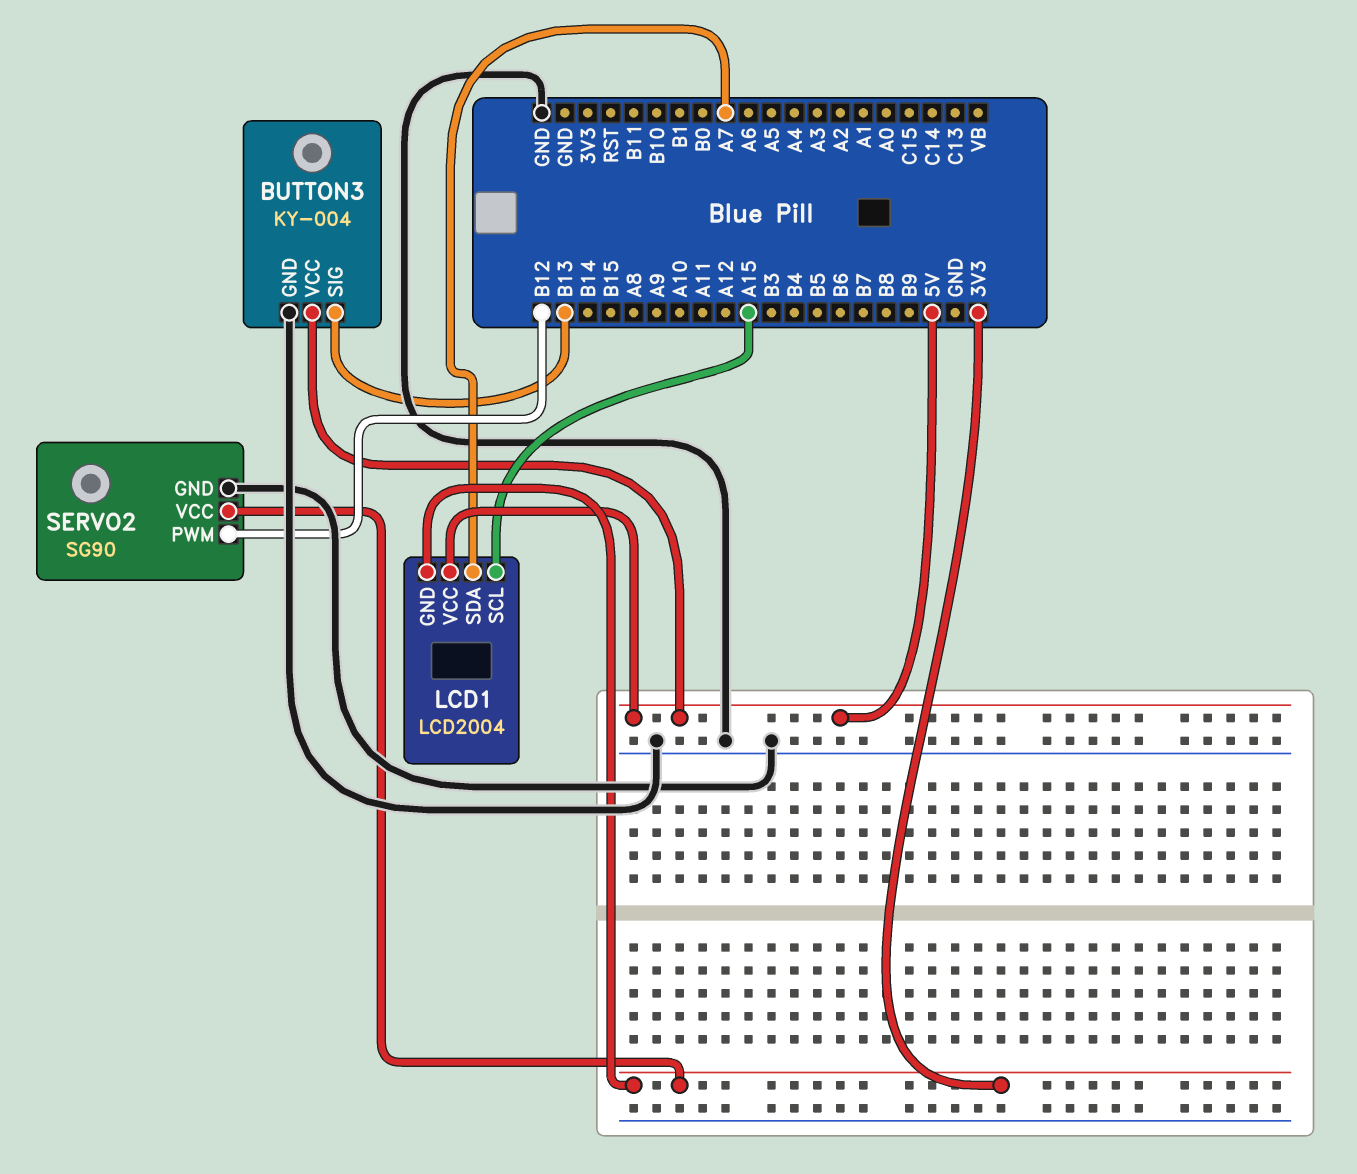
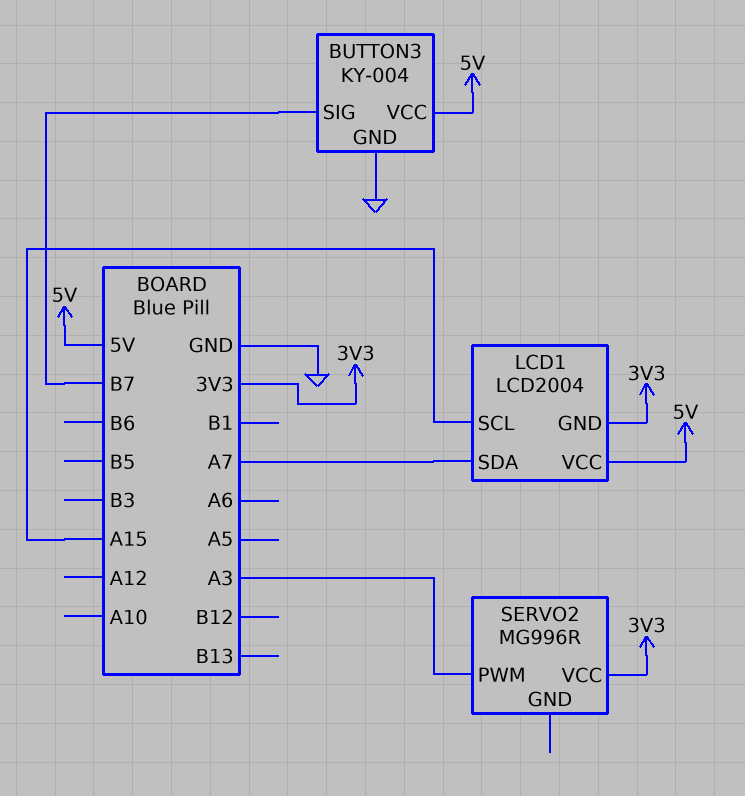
BUTTON3 pin SIG: B13 -> B7
SERVO2: SG90 -> MG996R
SERVO2 pin GND: GND -> none
SERVO2 pin PWM: B12 -> A3

